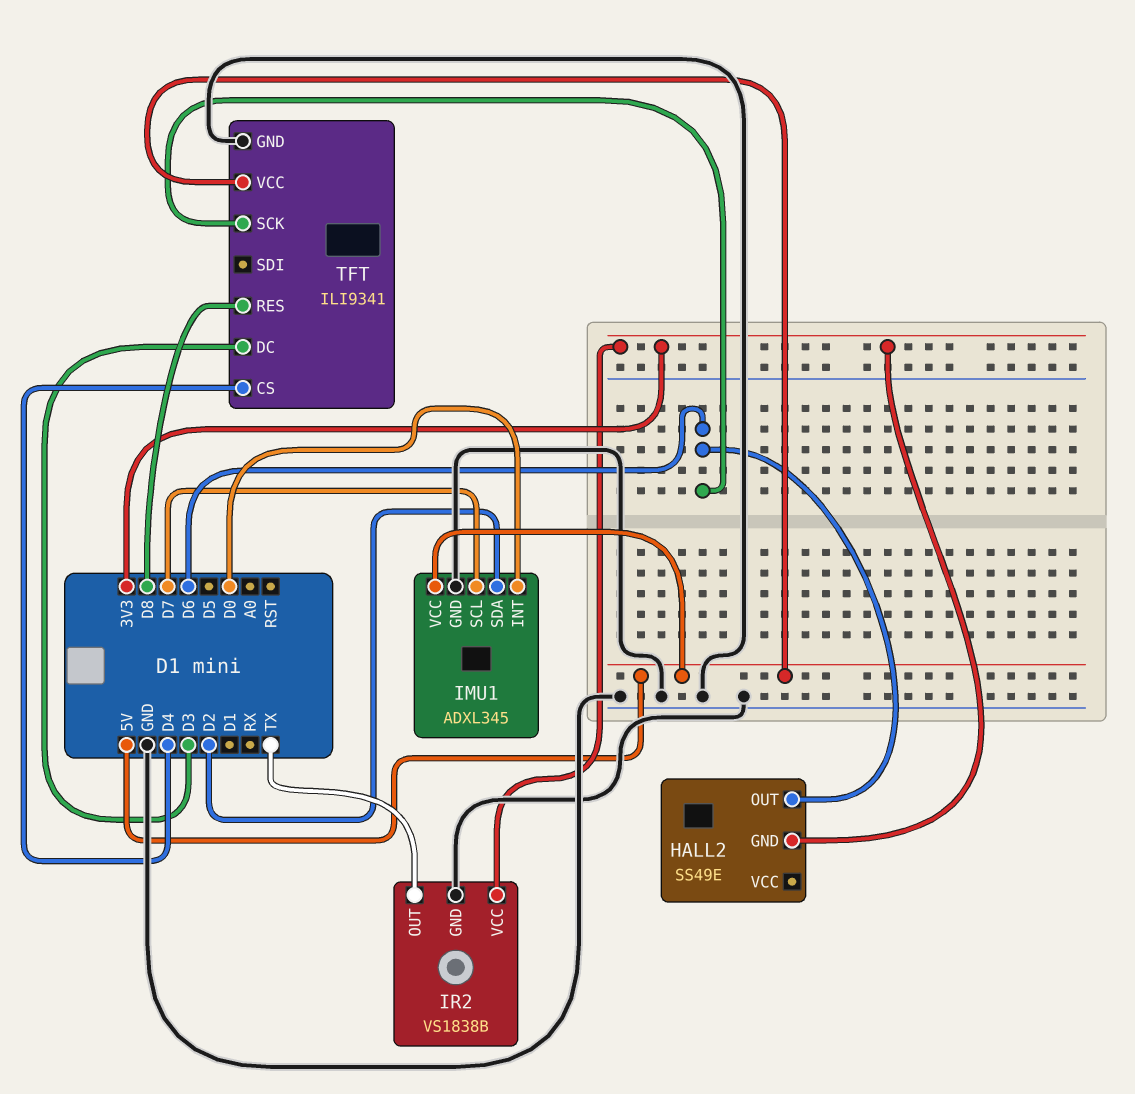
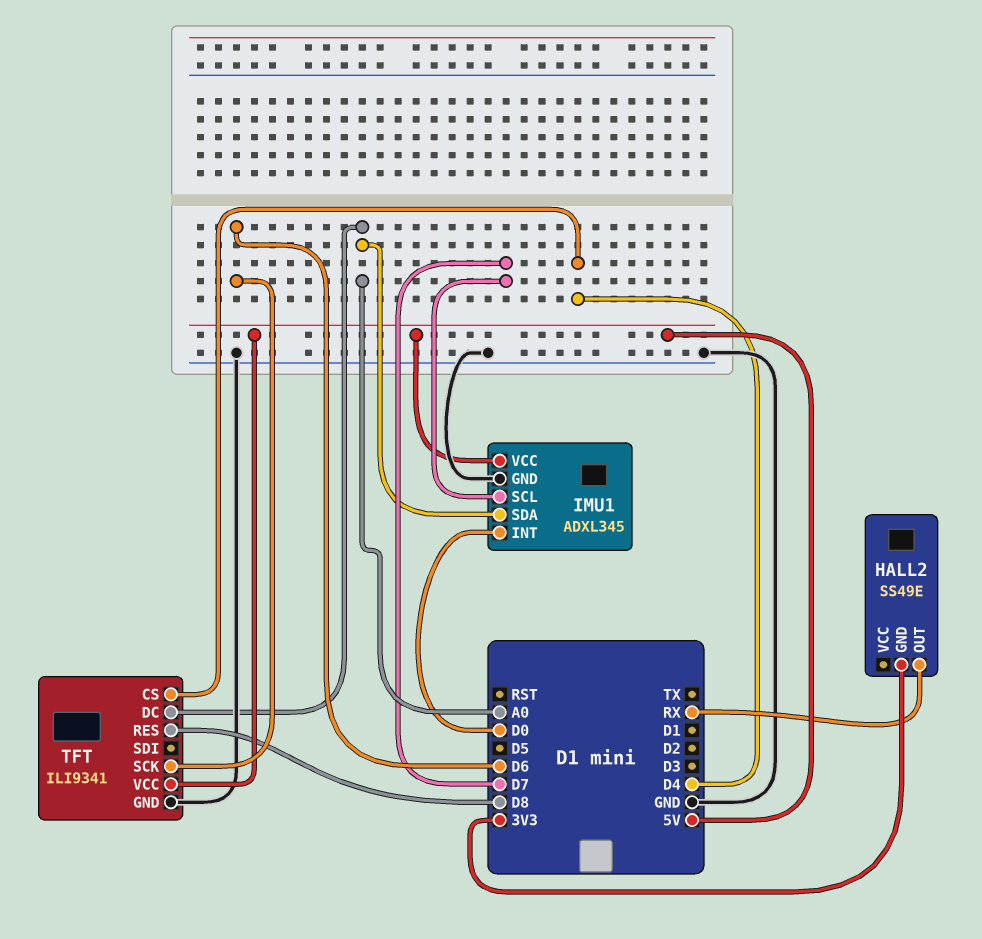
HALL2 pin OUT: D6 -> RX
IMU1 pin SDA: D2 -> A0
IR2: VS1838B -> none
IR2 pin GND: GND -> none
IR2 pin OUT: TX -> none
IR2 pin VCC: 3V3 -> none
TFT pin DC: D3 -> A0

